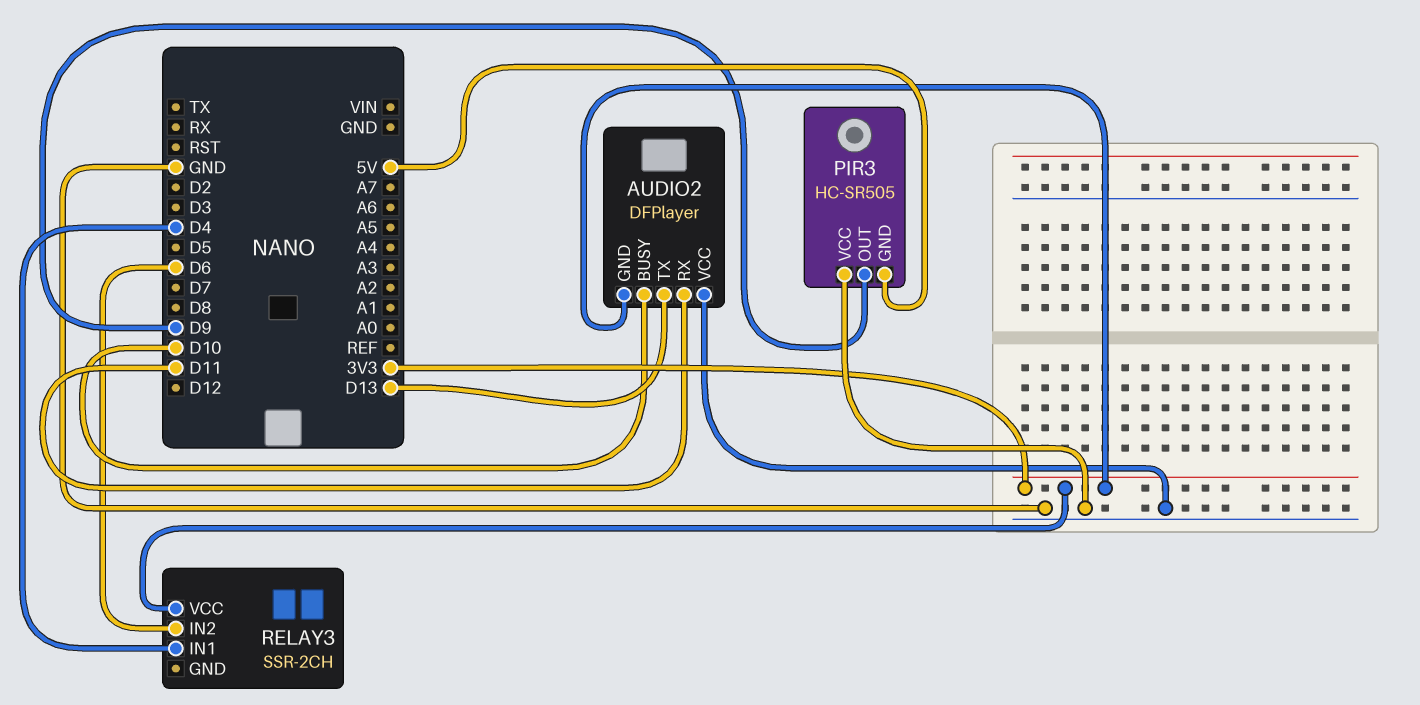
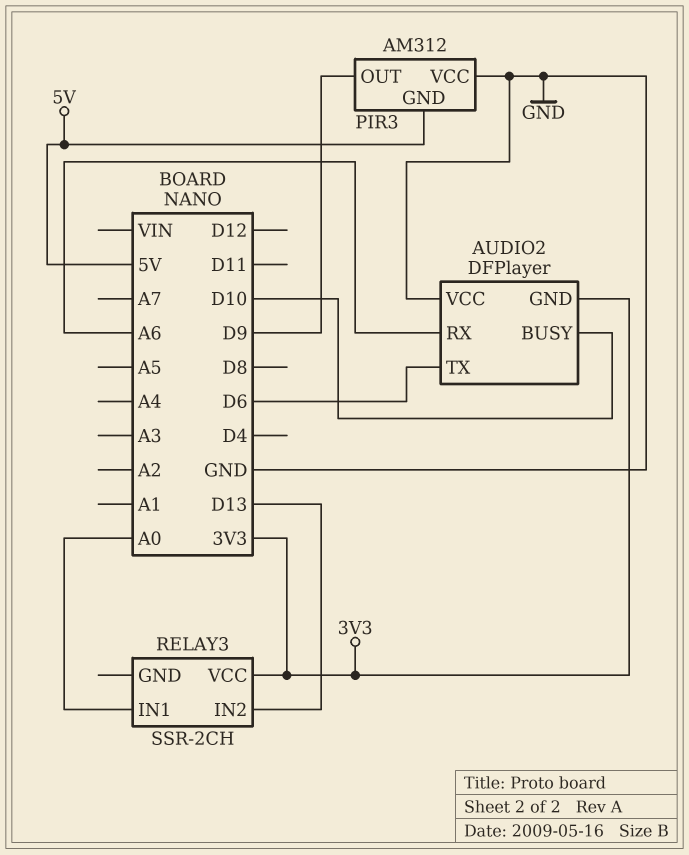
AUDIO2 pin RX: D11 -> A6
AUDIO2 pin TX: D13 -> D6
PIR3: HC-SR505 -> AM312
RELAY3 pin IN1: D4 -> A0
RELAY3 pin IN2: D6 -> D13

